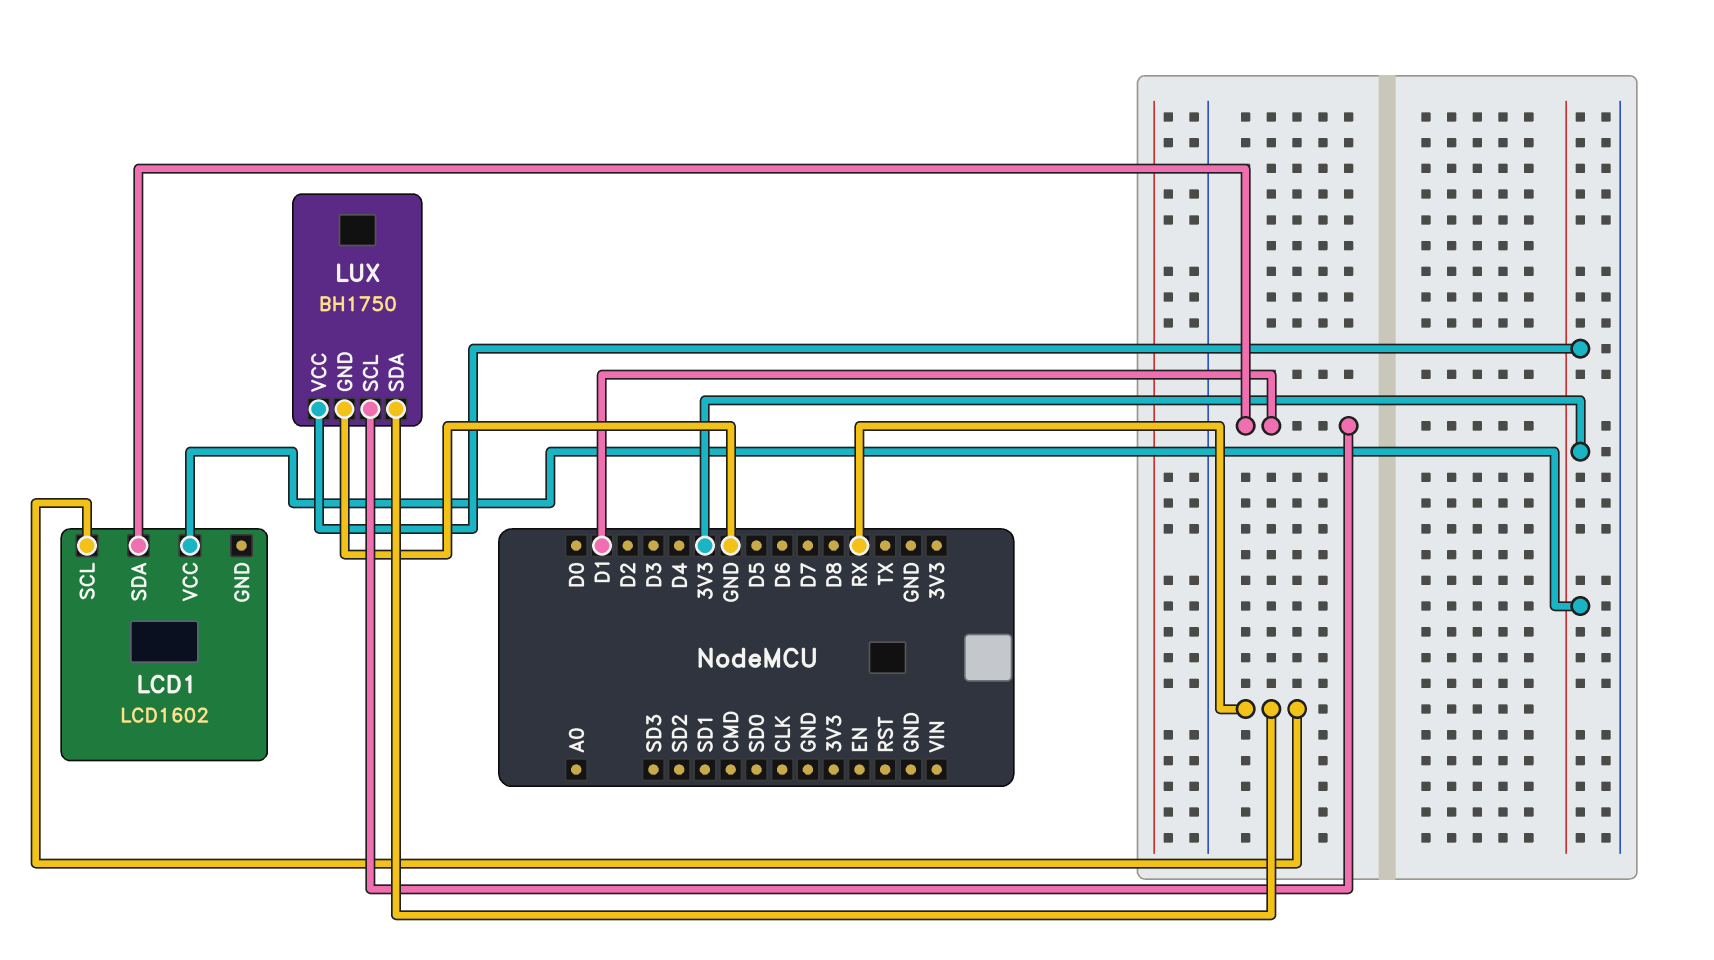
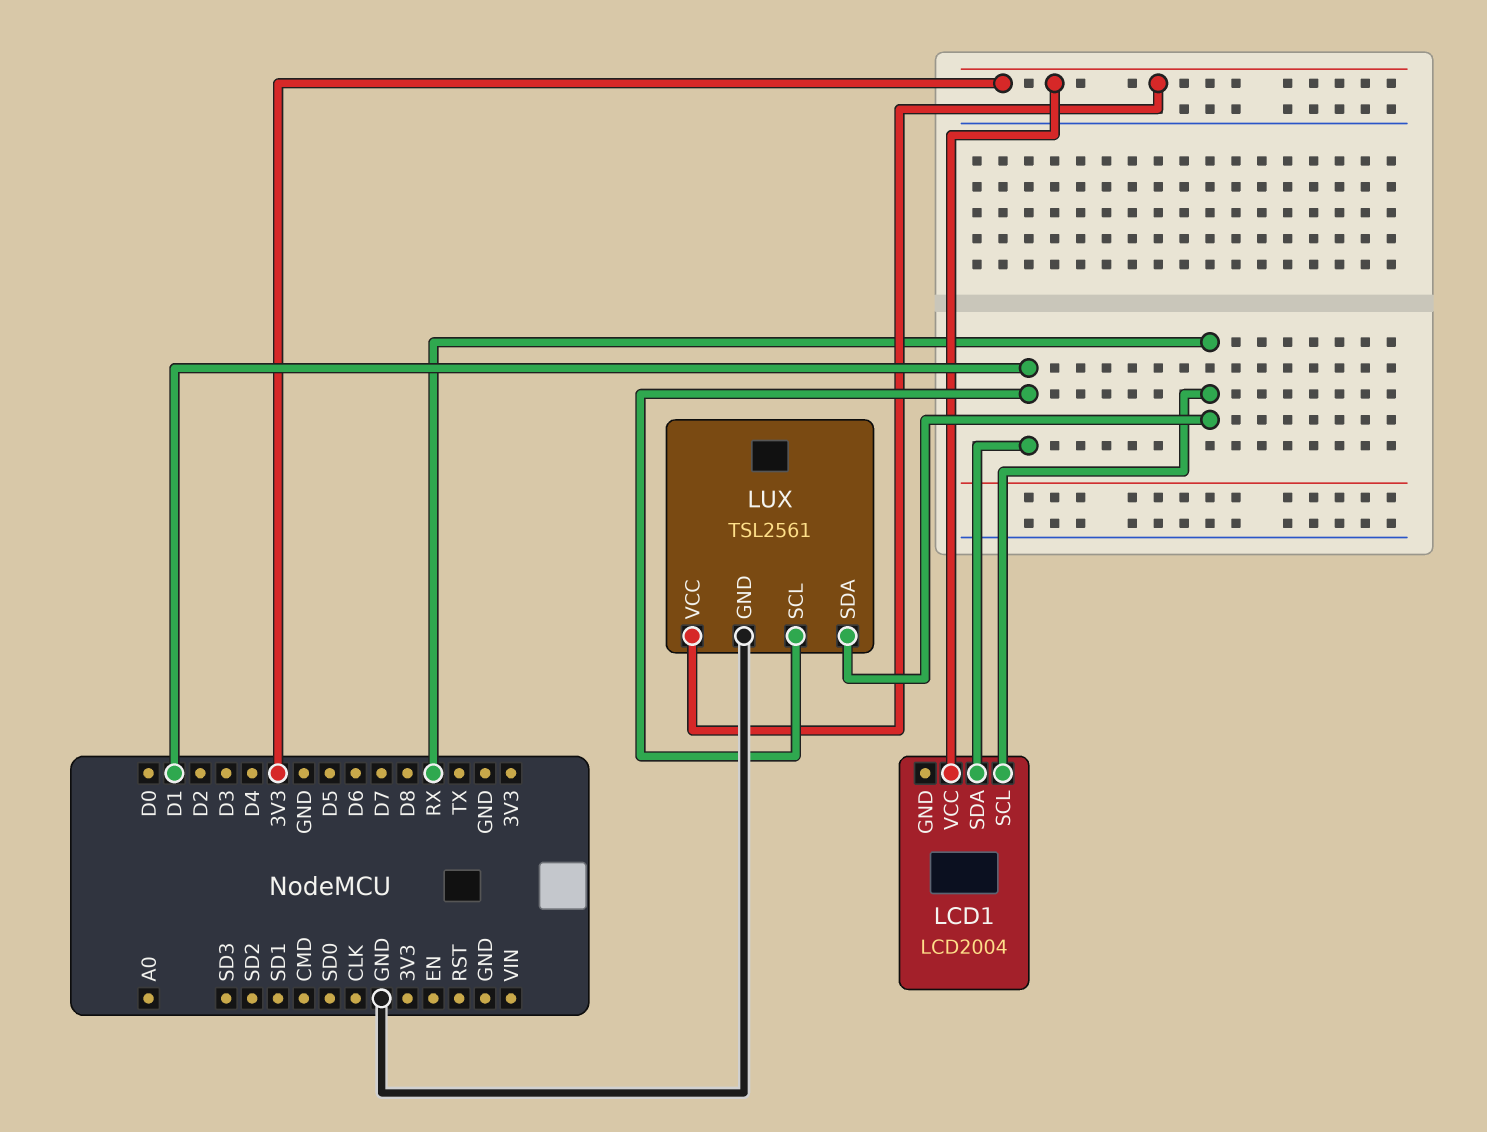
LCD1: LCD1602 -> LCD2004
LUX: BH1750 -> TSL2561

